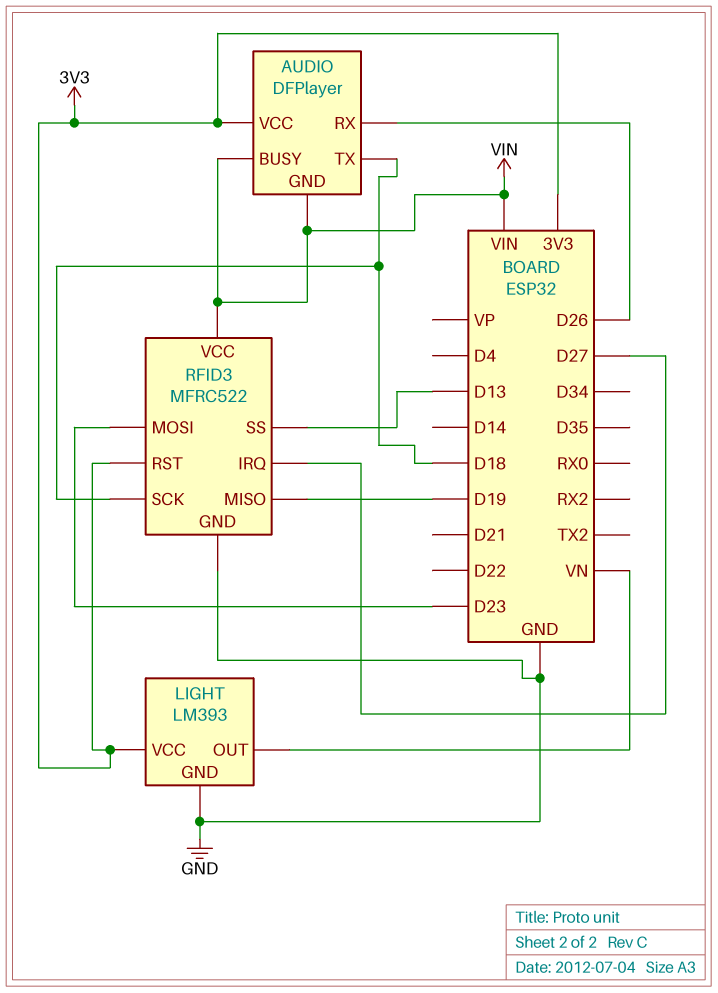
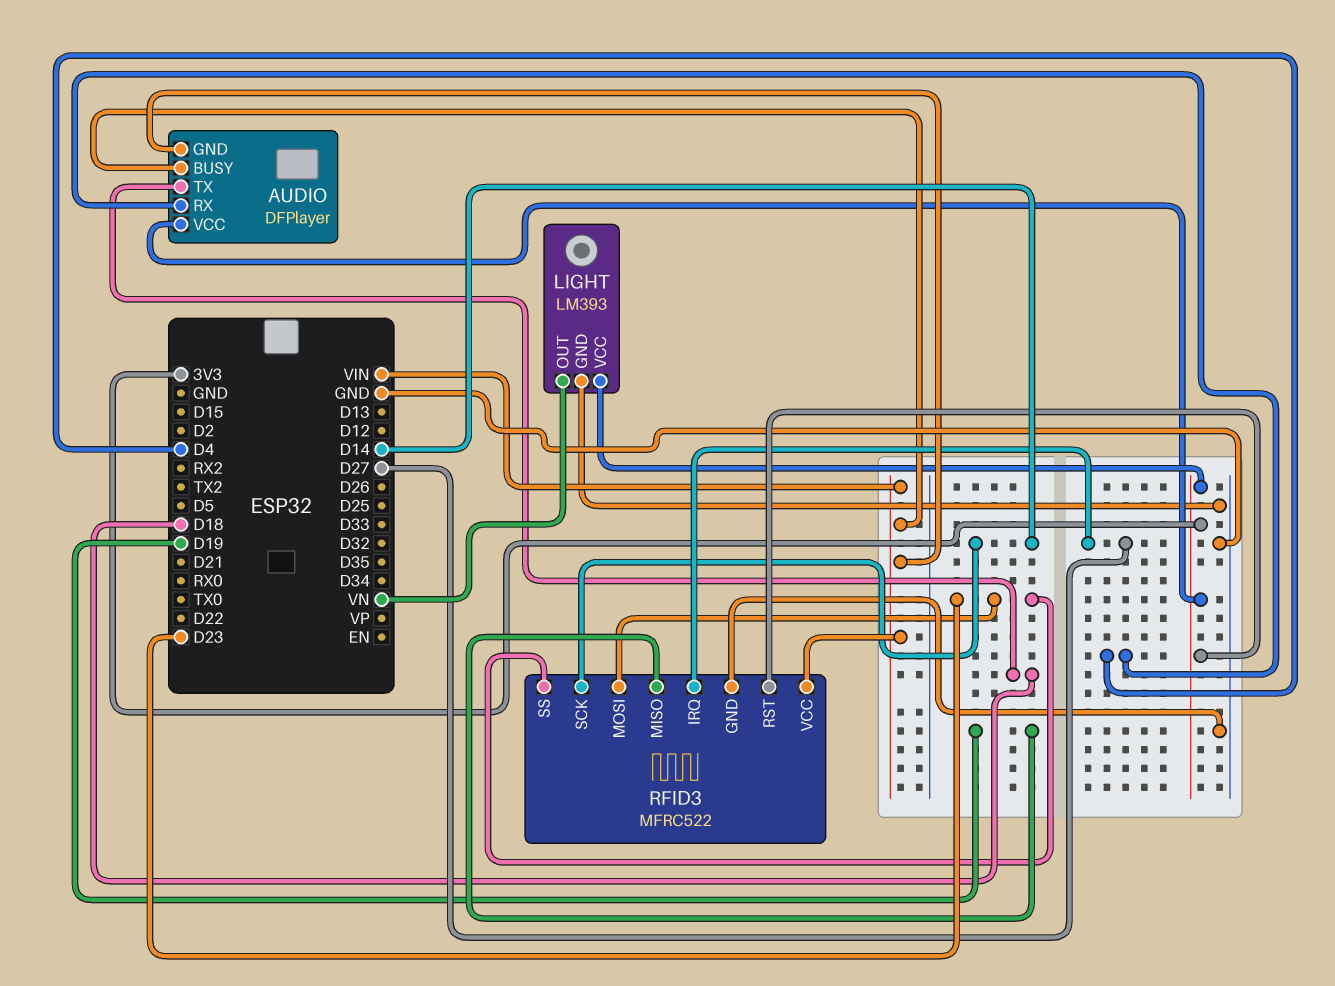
AUDIO pin RX: D26 -> D4
RFID3 pin SCK: D18 -> D14
RFID3 pin SS: D13 -> D23

